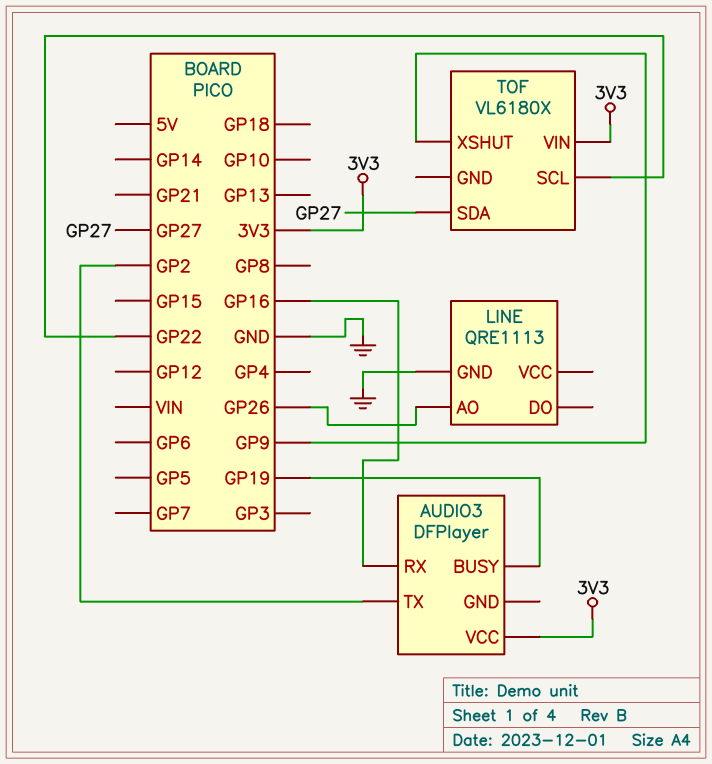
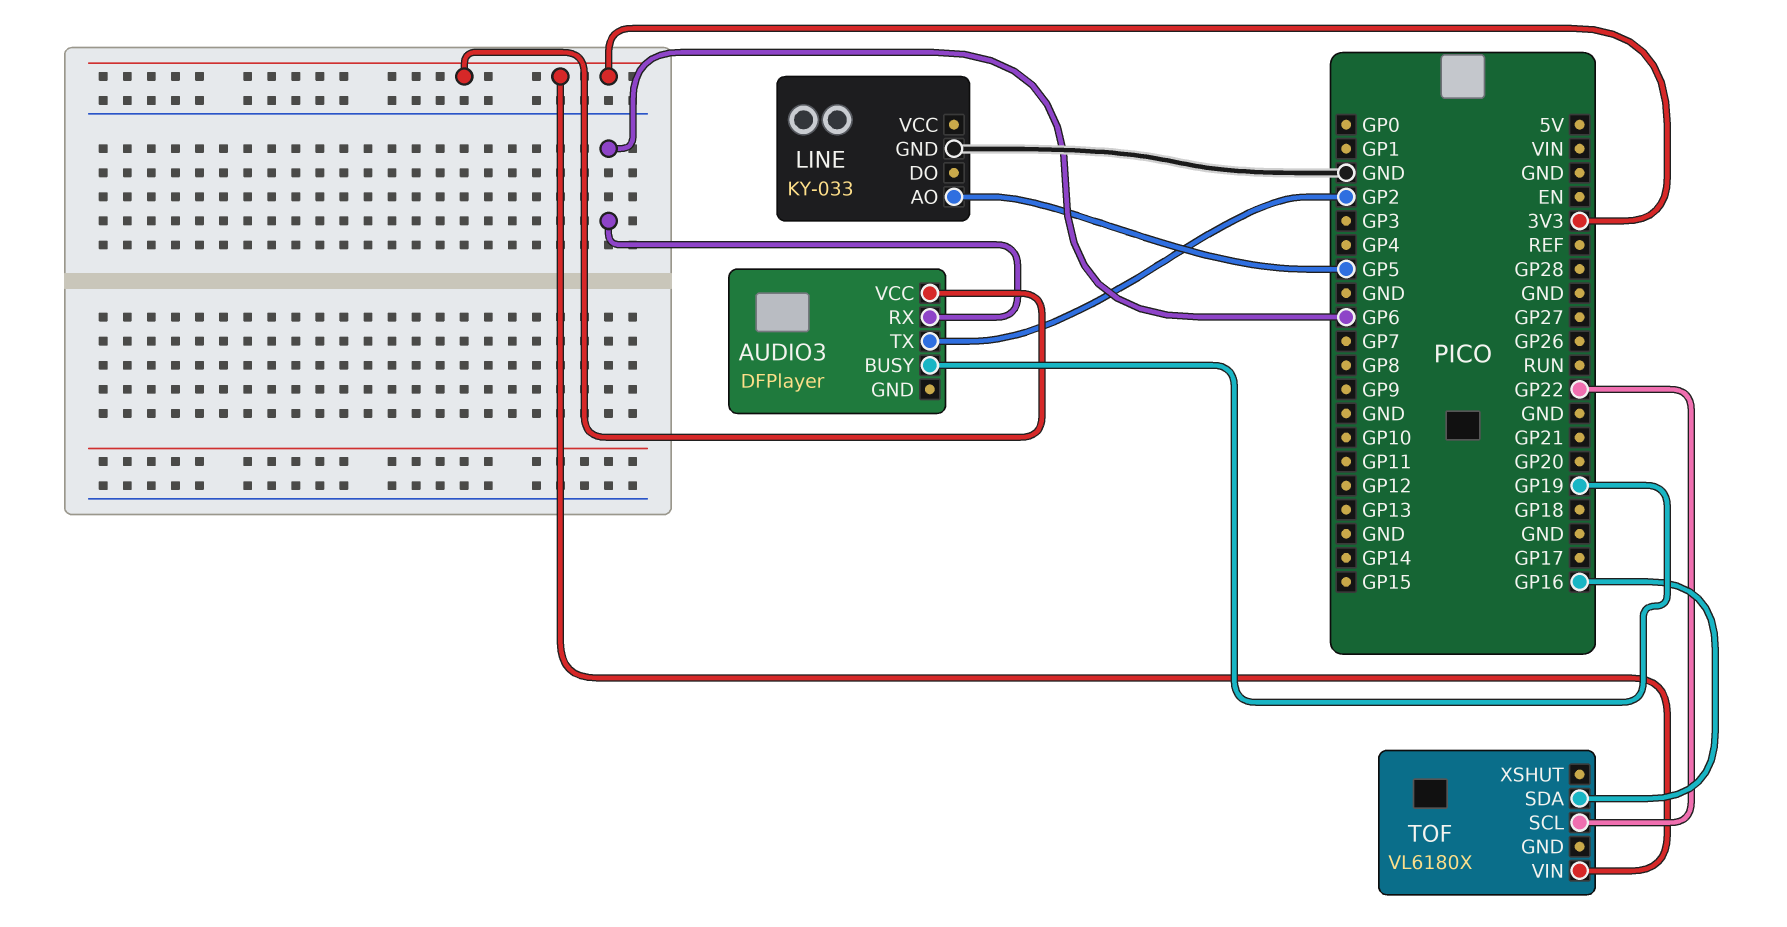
AUDIO3 pin RX: GP16 -> GP6
LINE: QRE1113 -> KY-033
LINE pin AO: GP26 -> GP5
TOF pin SDA: GP27 -> GP16
TOF pin XSHUT: GP9 -> none

